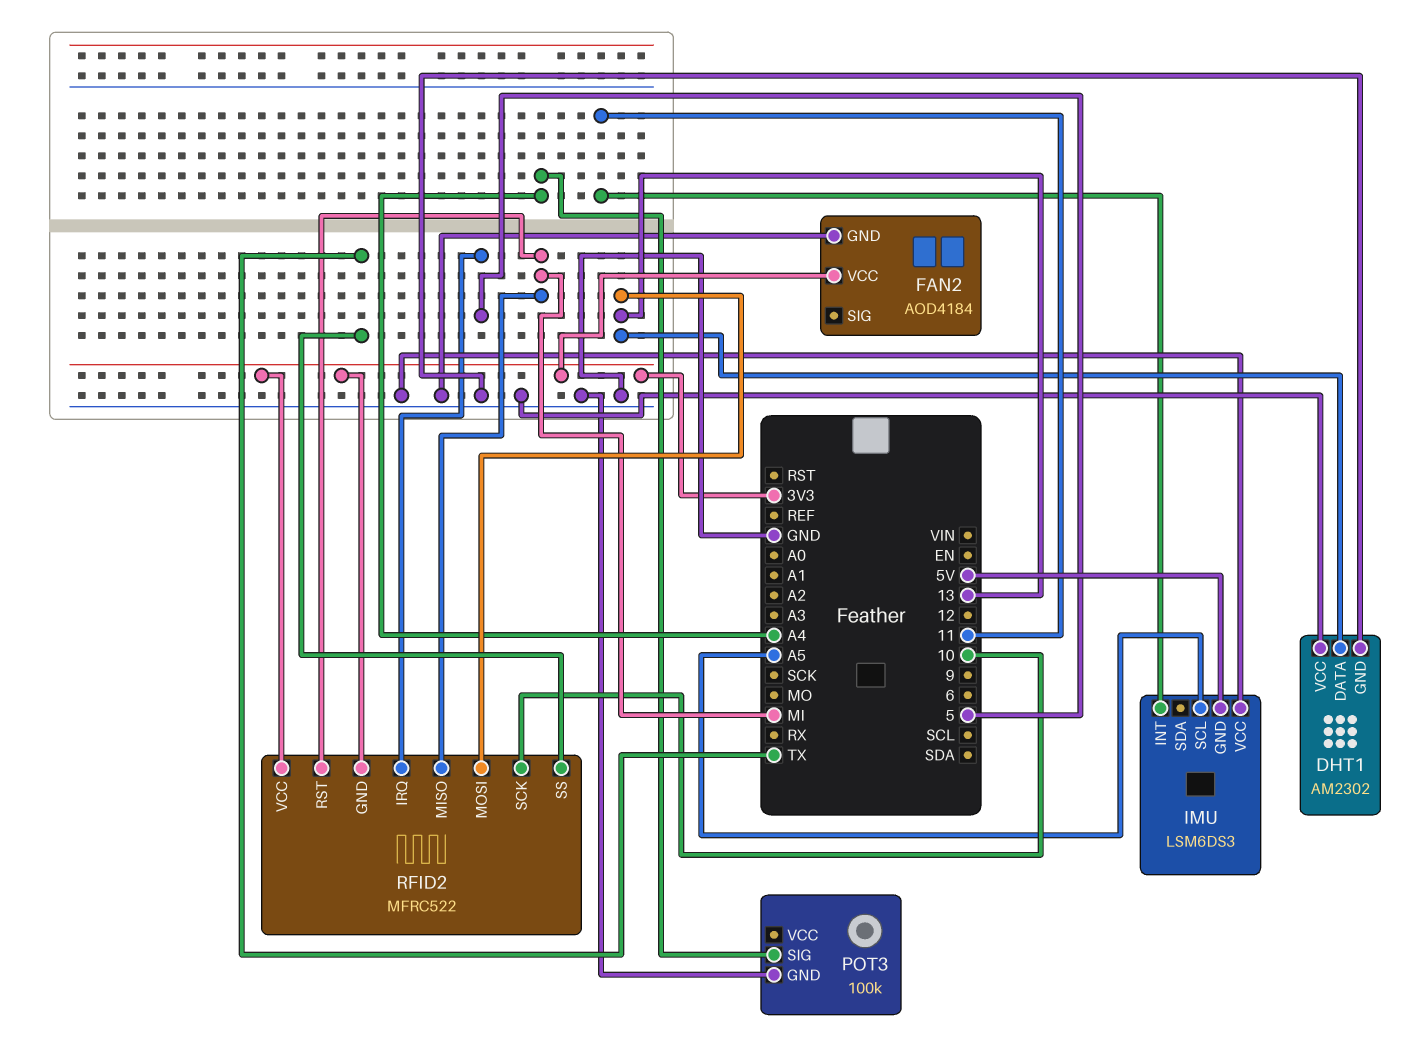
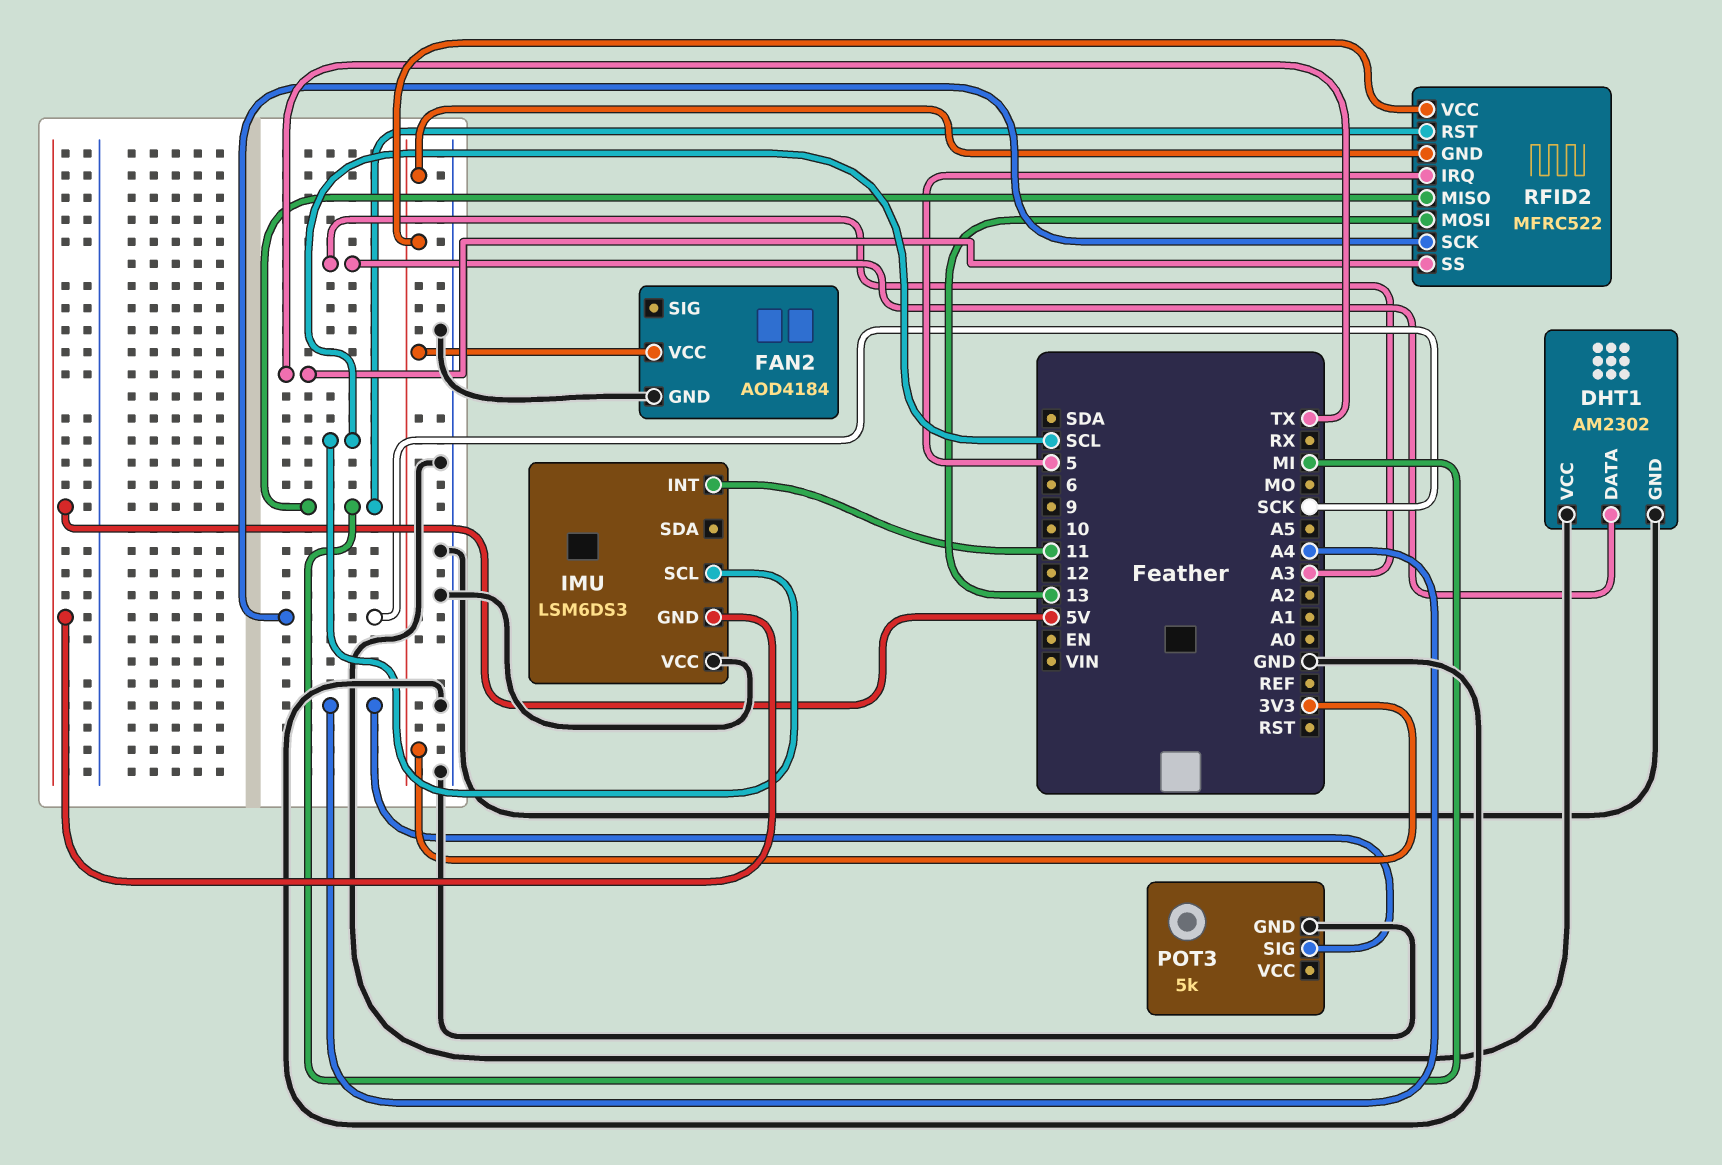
DHT1 pin DATA: 13 -> A3
IMU pin SCL: A5 -> SCL
POT3: 100k -> 5k
RFID2 pin SCK: 10 -> SCK

